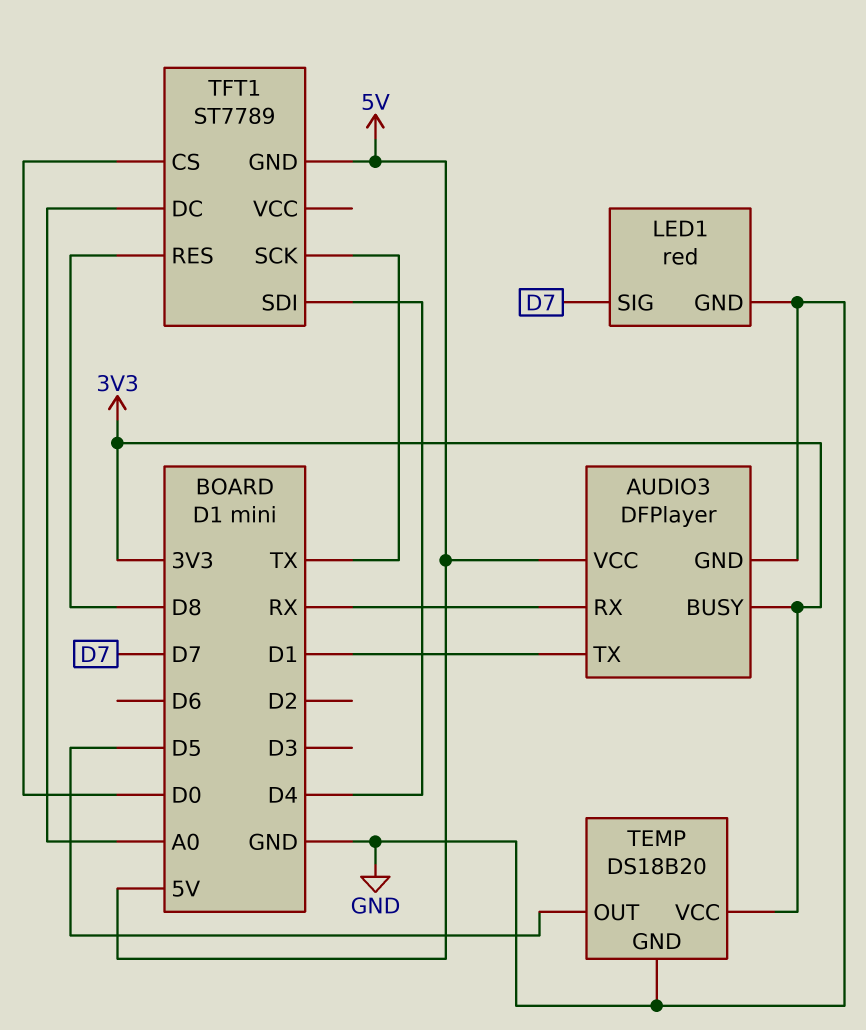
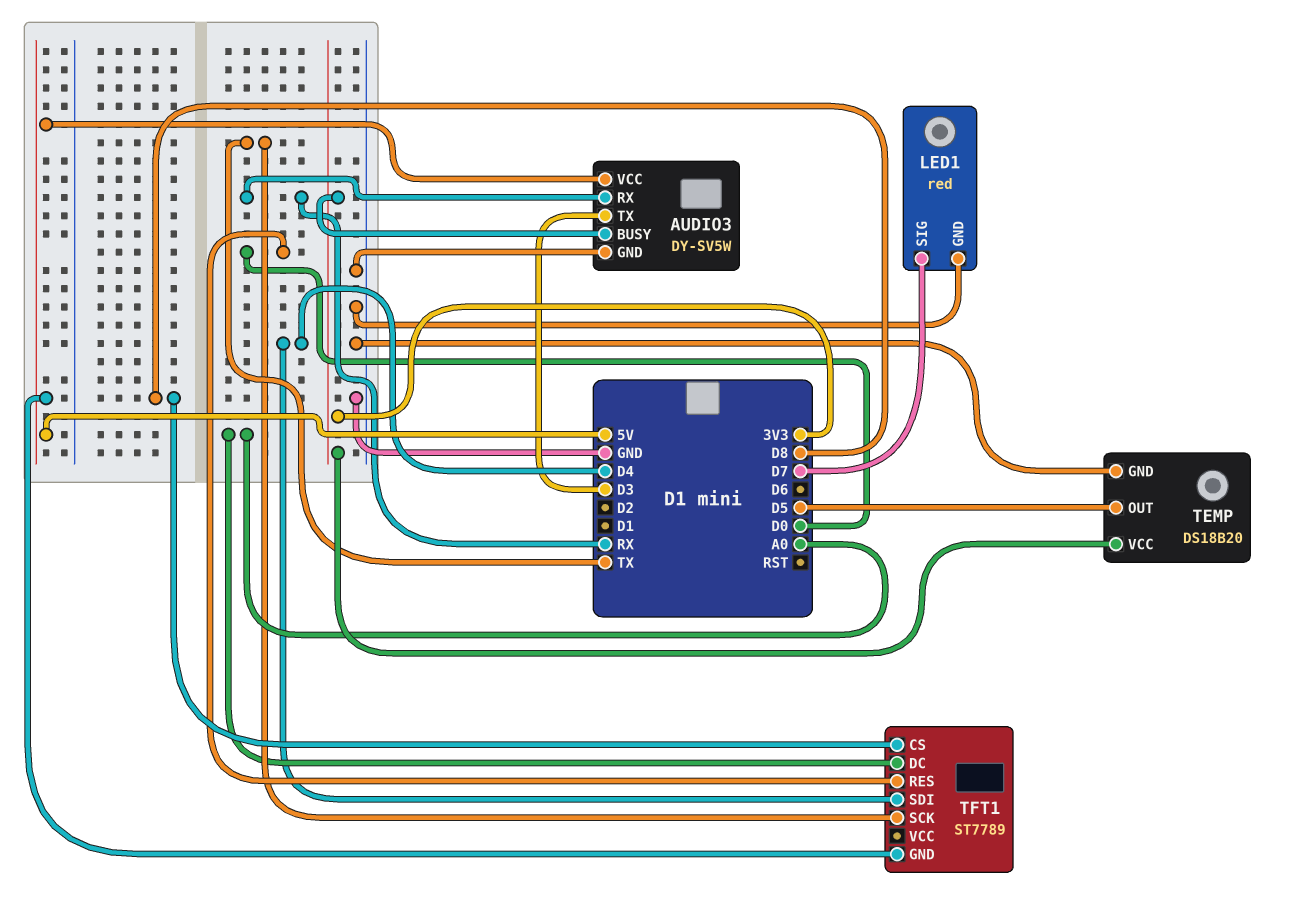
AUDIO3: DFPlayer -> DY-SV5W
AUDIO3 pin TX: D1 -> D3
TFT1 pin CS: D0 -> D8
TFT1 pin RES: D8 -> D0

